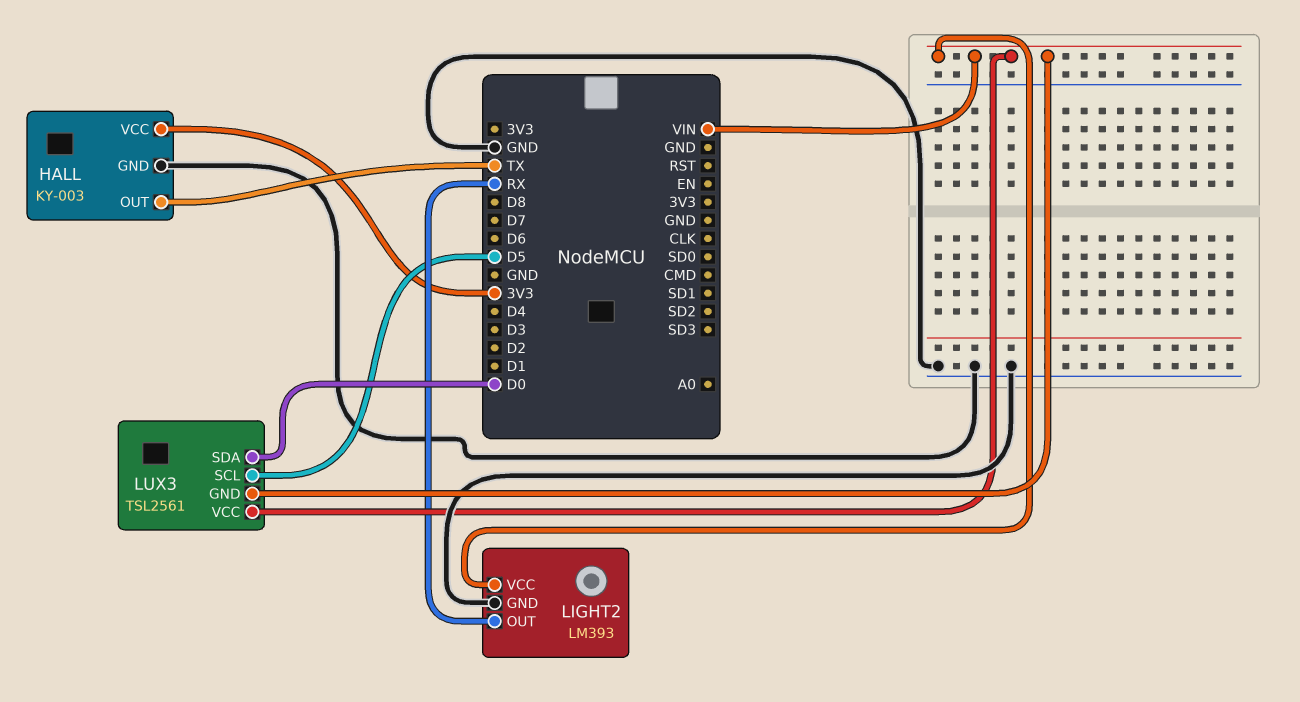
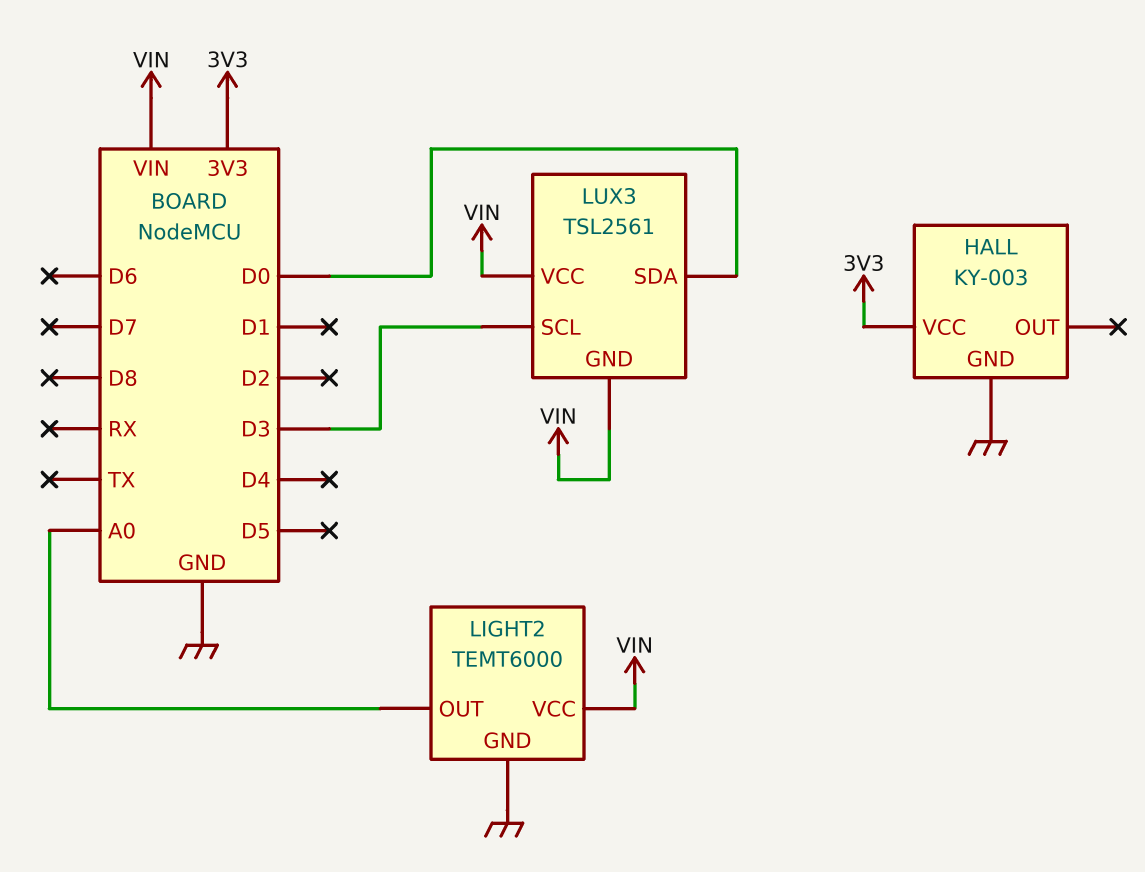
HALL pin OUT: TX -> none
LIGHT2: LM393 -> TEMT6000
LIGHT2 pin OUT: RX -> A0
LUX3 pin SCL: D5 -> D3

